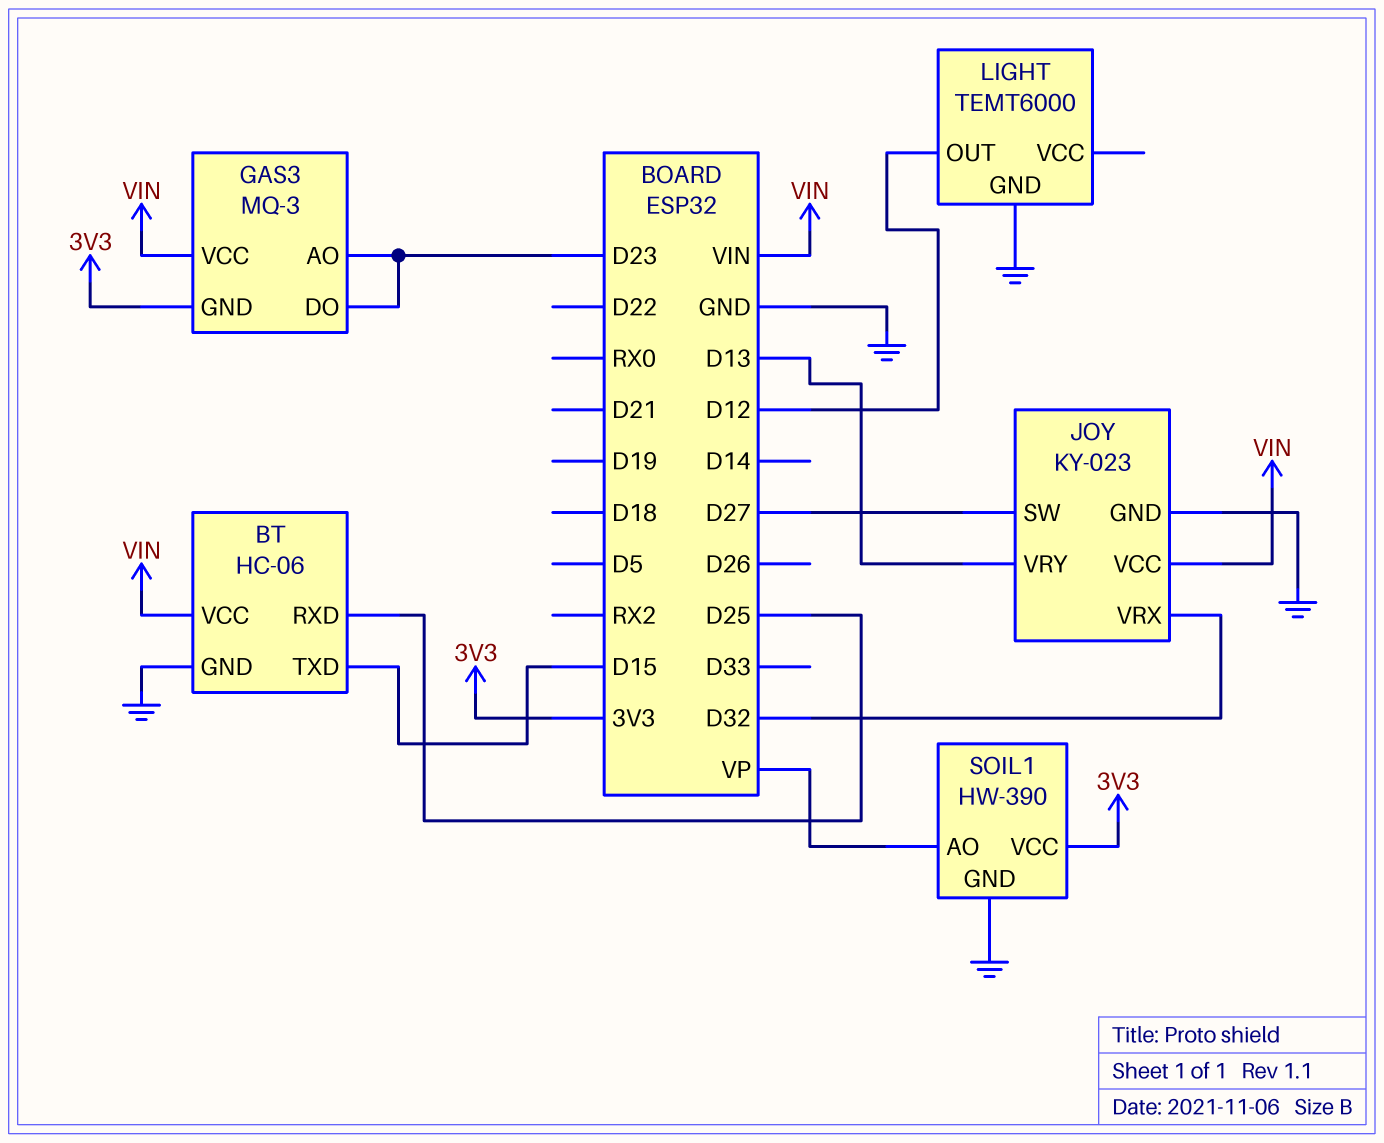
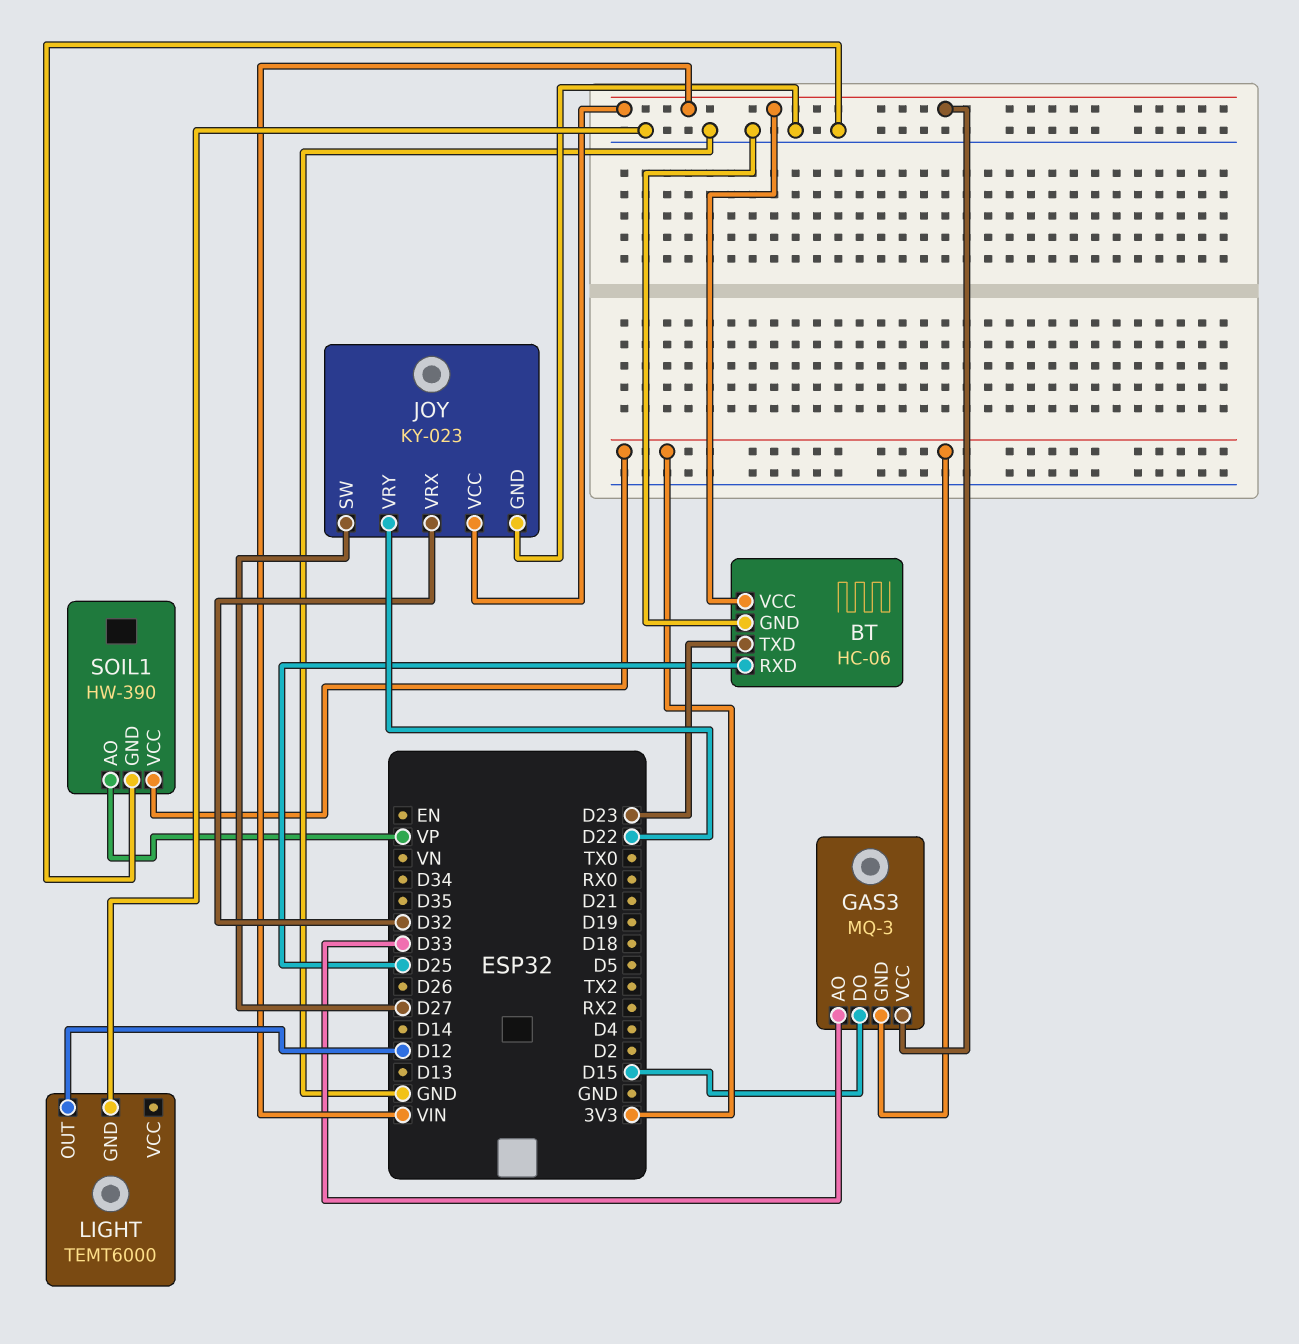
BT pin TXD: D15 -> D23
GAS3 pin AO: D23 -> D33
GAS3 pin DO: D23 -> D15
JOY pin VRY: D13 -> D22

